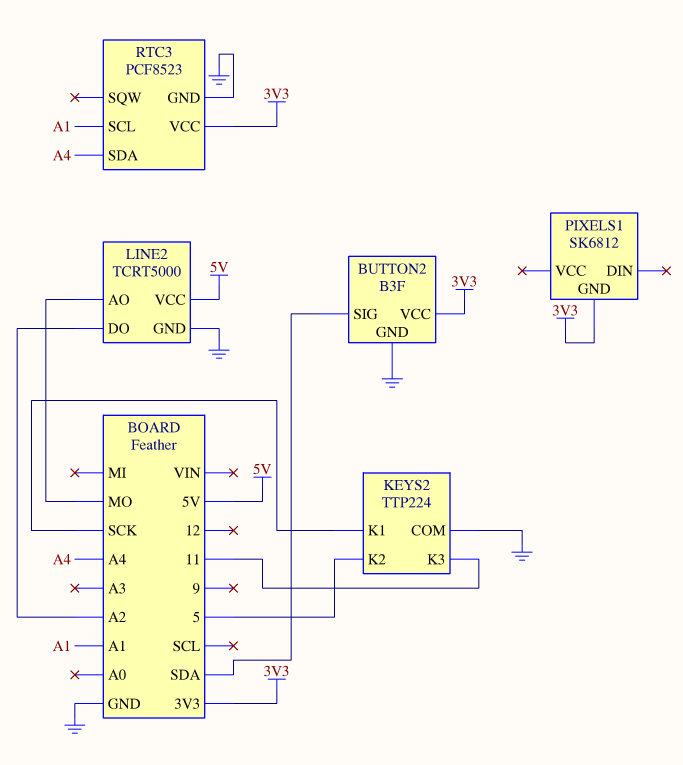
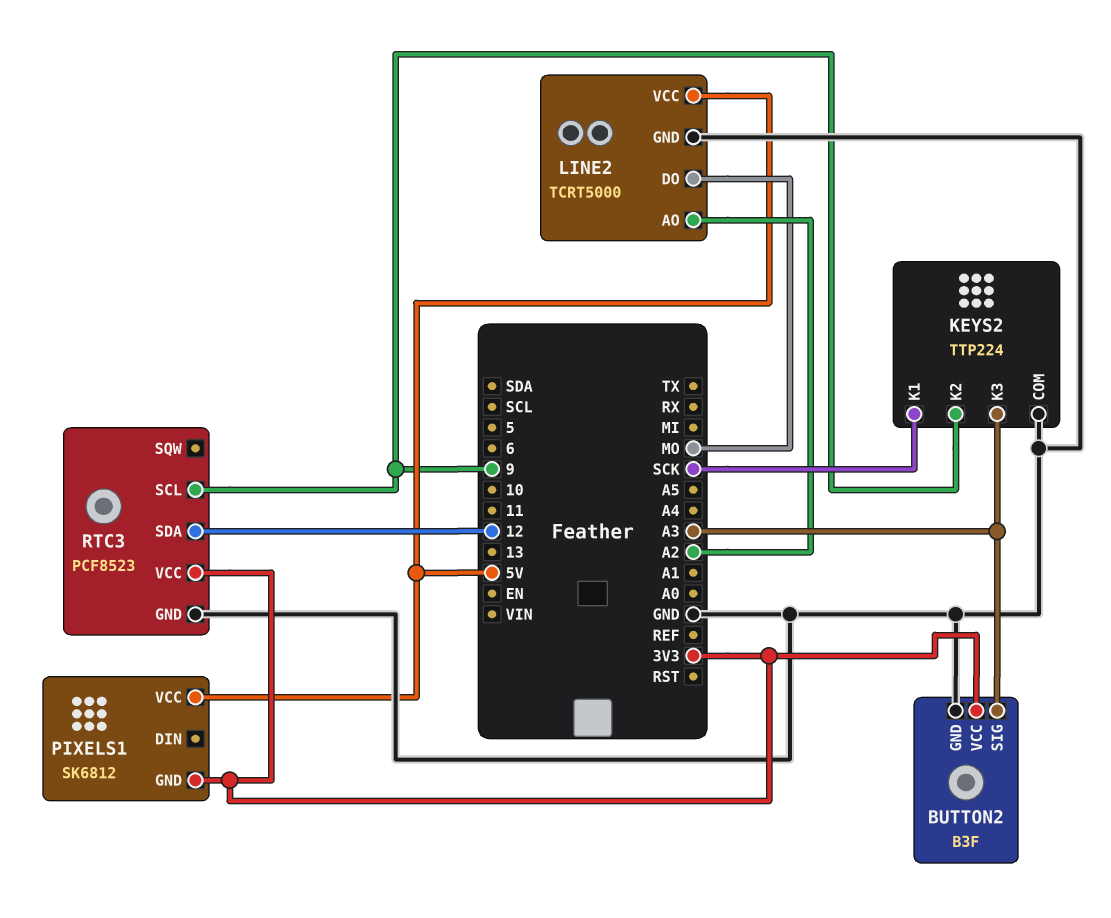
BUTTON2 pin SIG: SDA -> A3
KEYS2 pin K2: 5 -> 9
KEYS2 pin K3: 11 -> A3
LINE2 pin AO: MO -> A2
LINE2 pin DO: A2 -> MO
PIXELS1 pin VCC: none -> 5V
RTC3 pin SCL: A1 -> 9
RTC3 pin SDA: A4 -> 12

